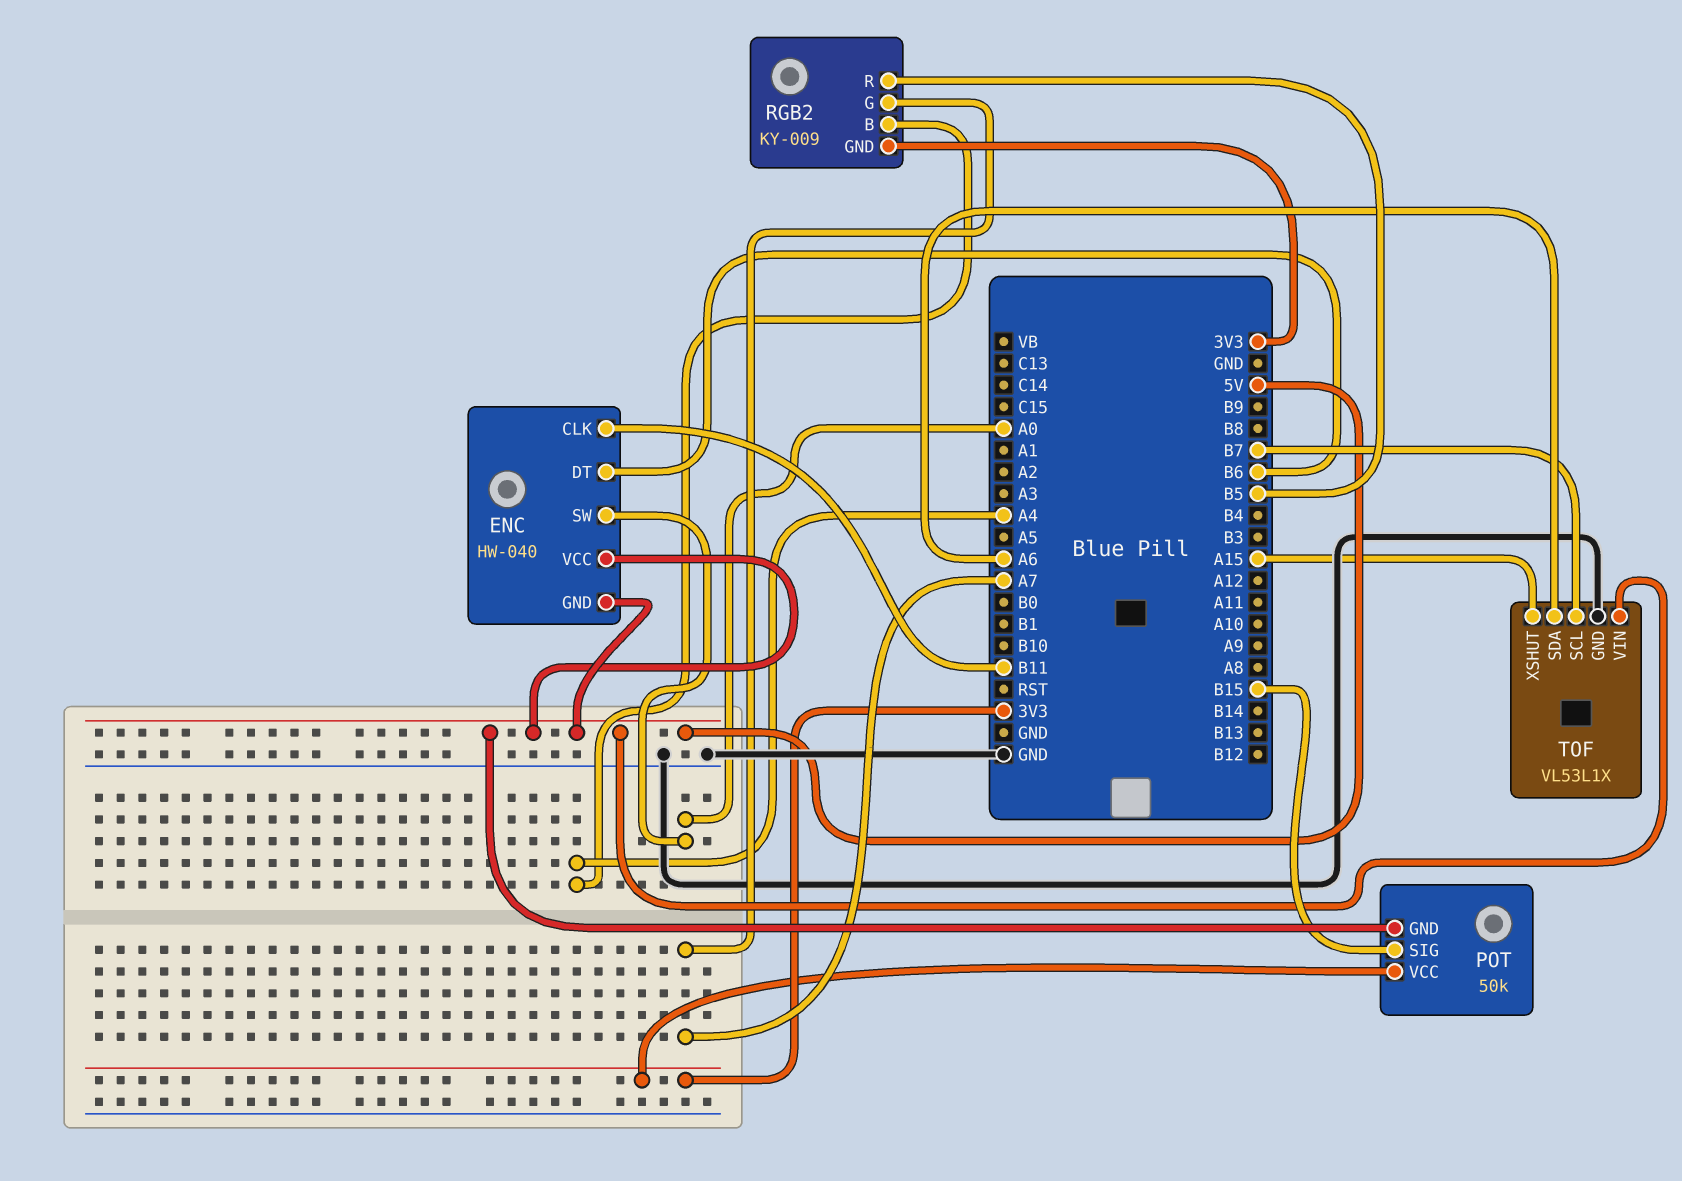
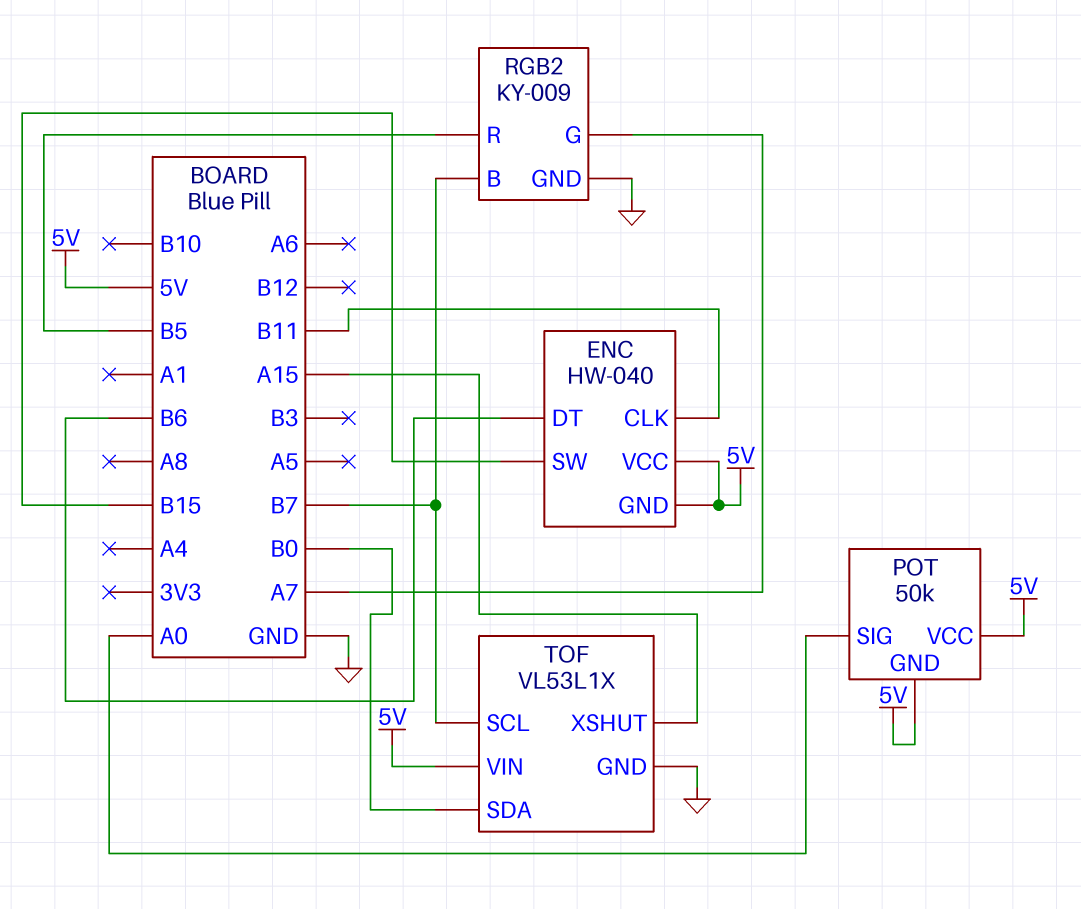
ENC pin SW: A0 -> B15
POT pin SIG: B15 -> A0
POT pin VCC: 3V3 -> 5V
RGB2 pin B: A4 -> B7
RGB2 pin GND: 3V3 -> GND
TOF pin SDA: A6 -> B0

